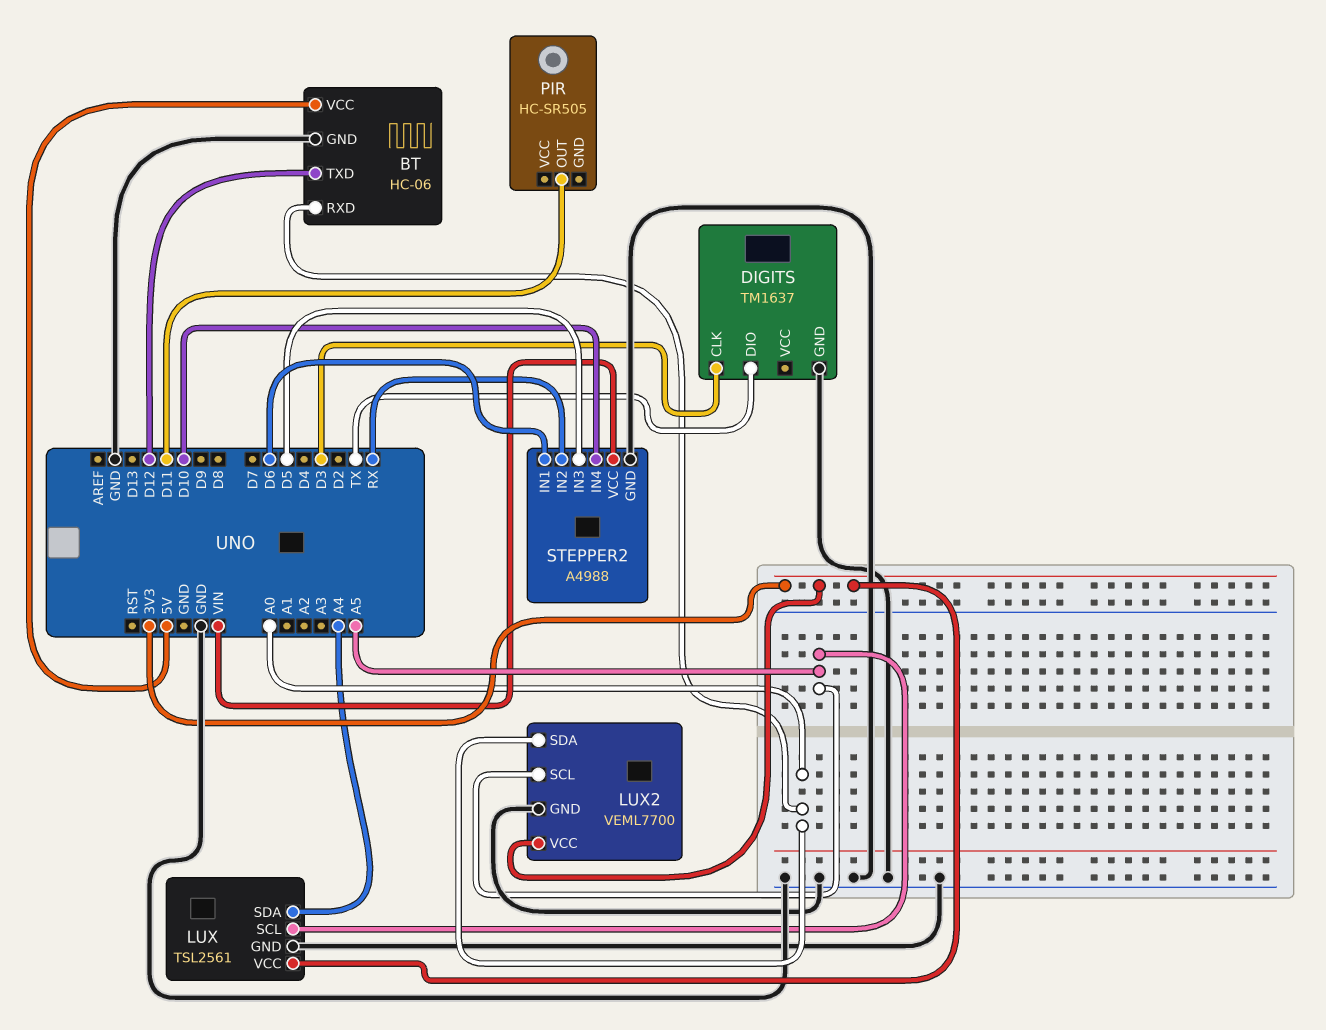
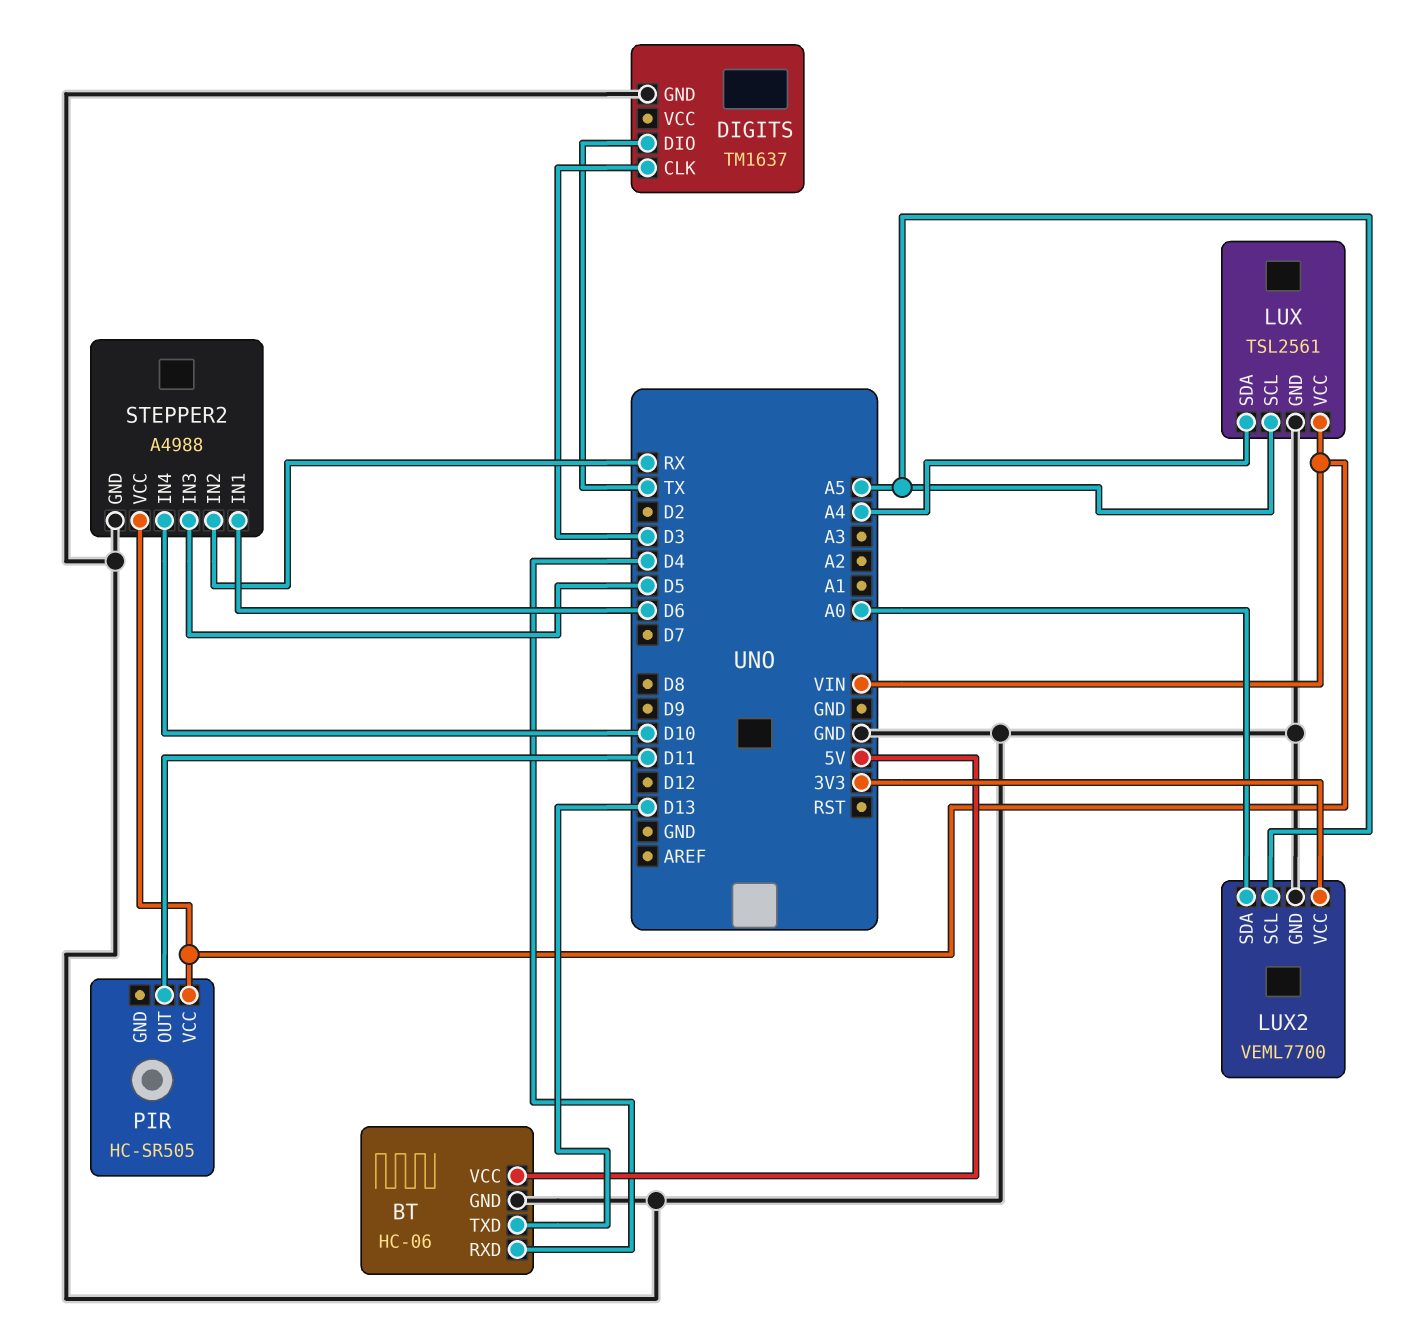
BT pin RXD: A0 -> D4
BT pin TXD: D12 -> D13
LUX pin VCC: 3V3 -> VIN
PIR pin VCC: none -> VIN

